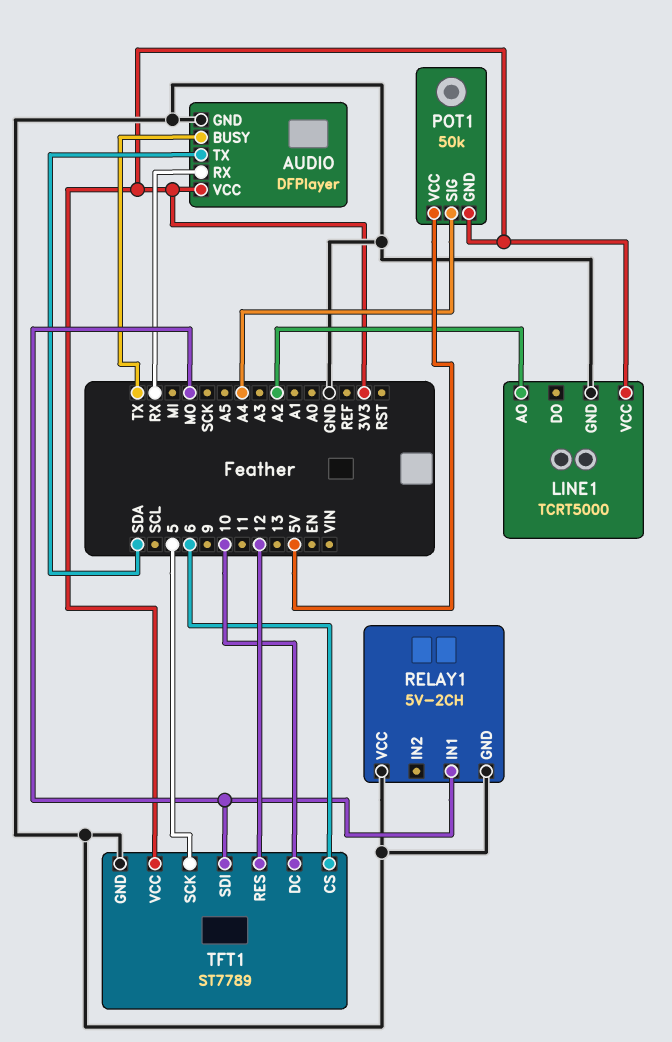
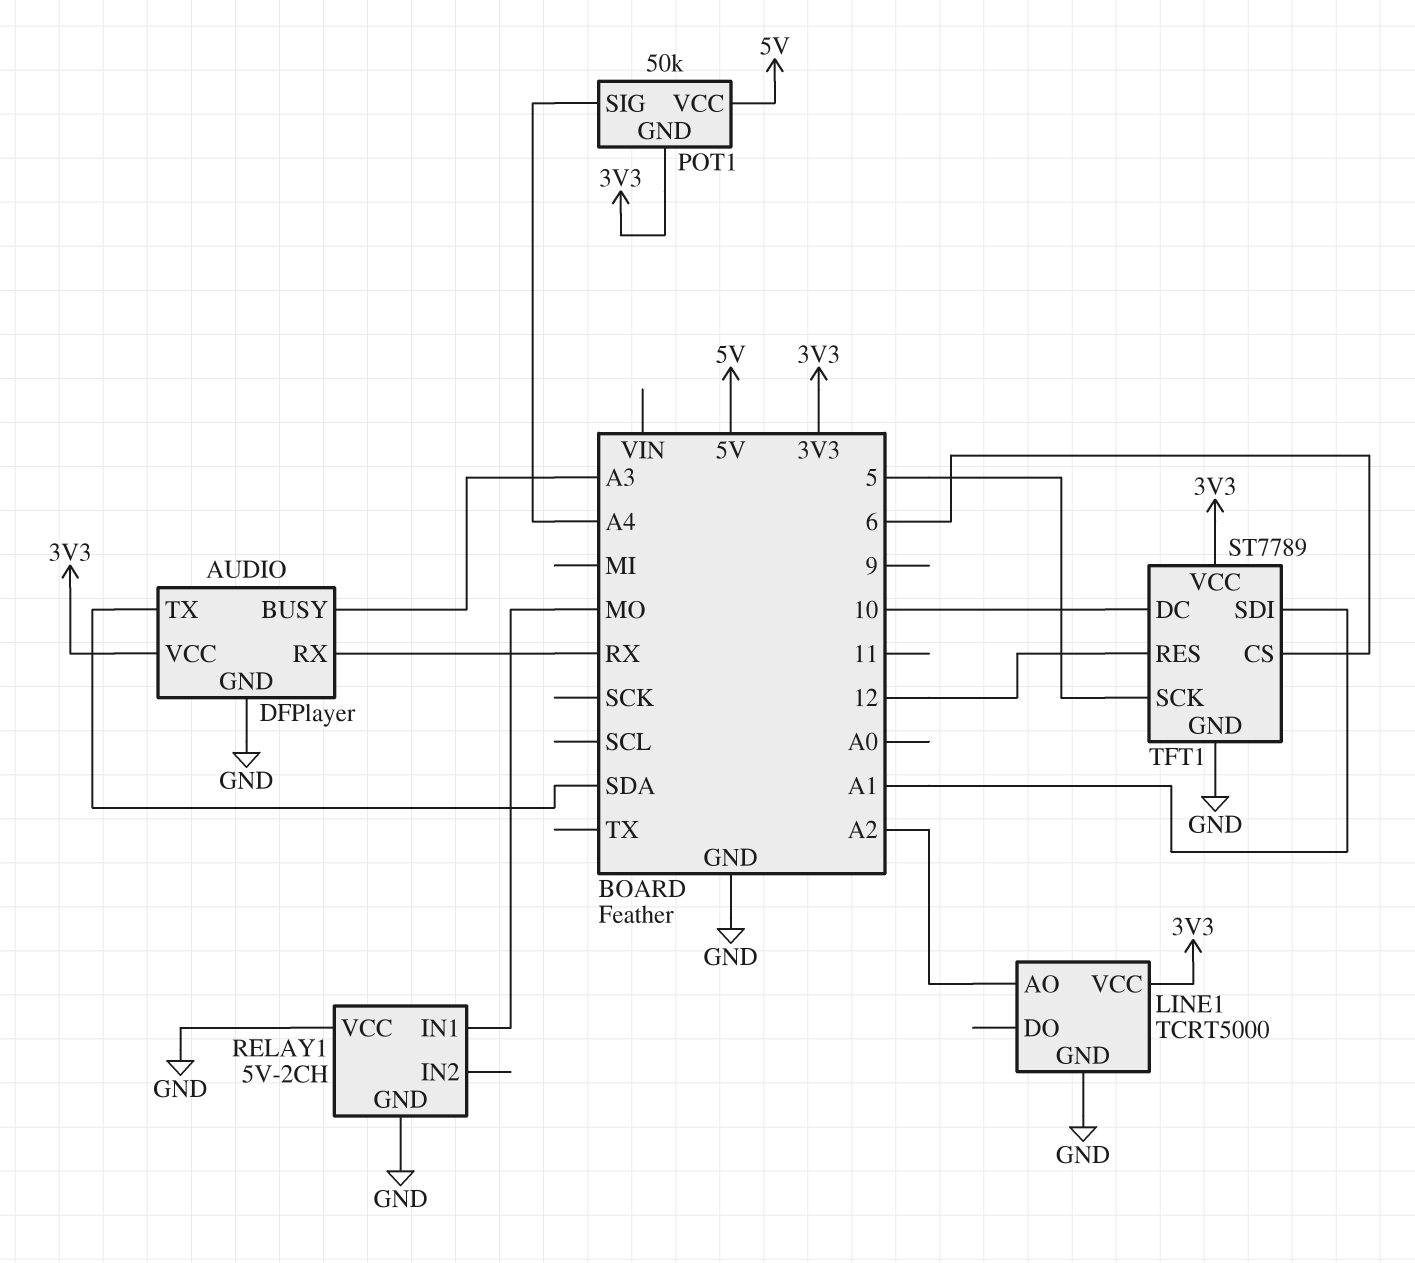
AUDIO pin BUSY: TX -> A3
TFT1 pin SDI: MO -> A1

